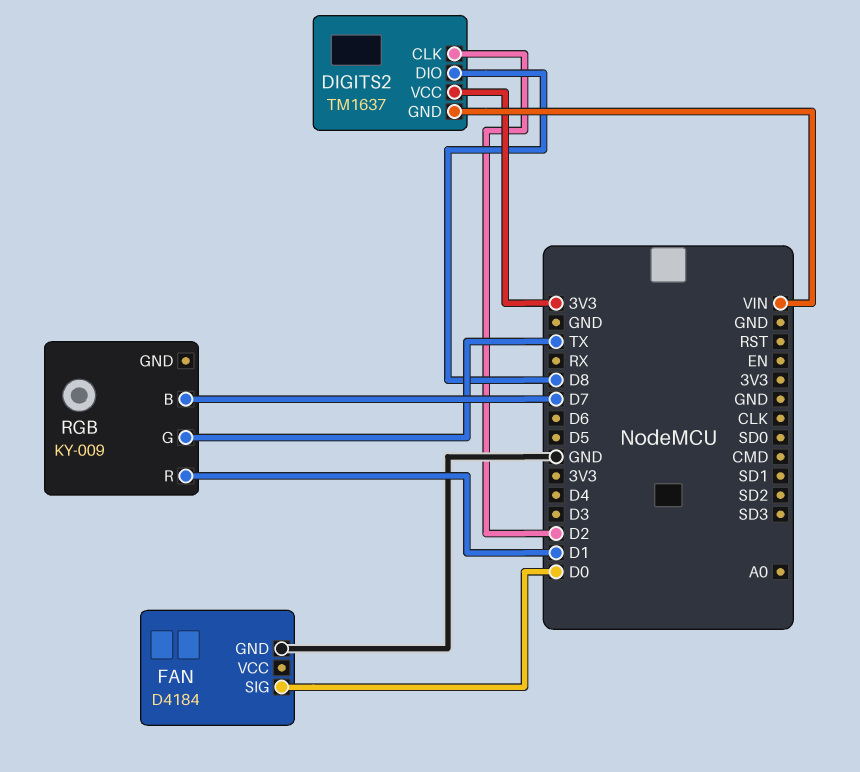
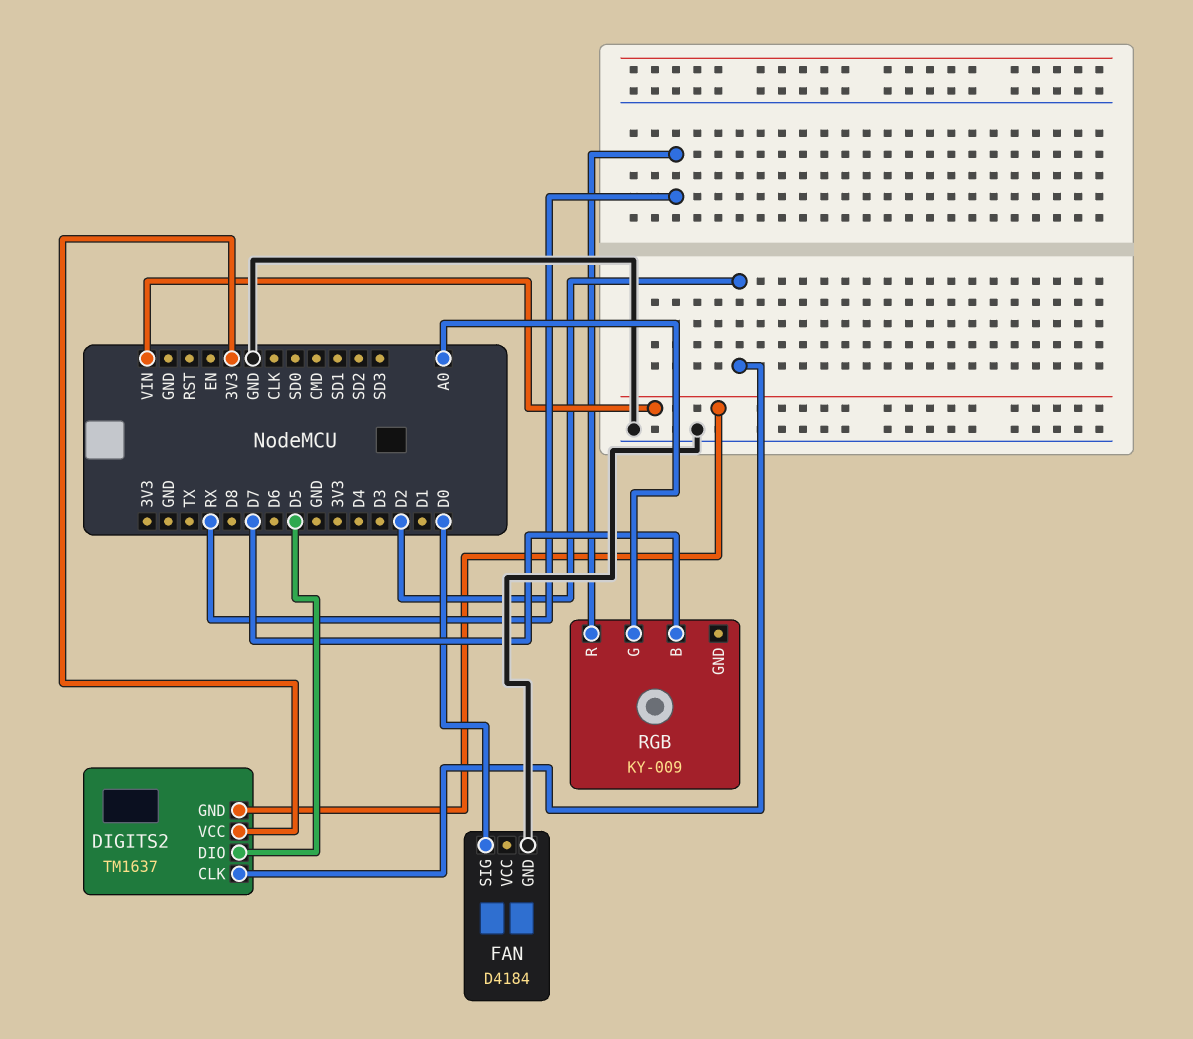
DIGITS2 pin DIO: D8 -> D5
RGB pin G: TX -> A0
RGB pin R: D1 -> RX

